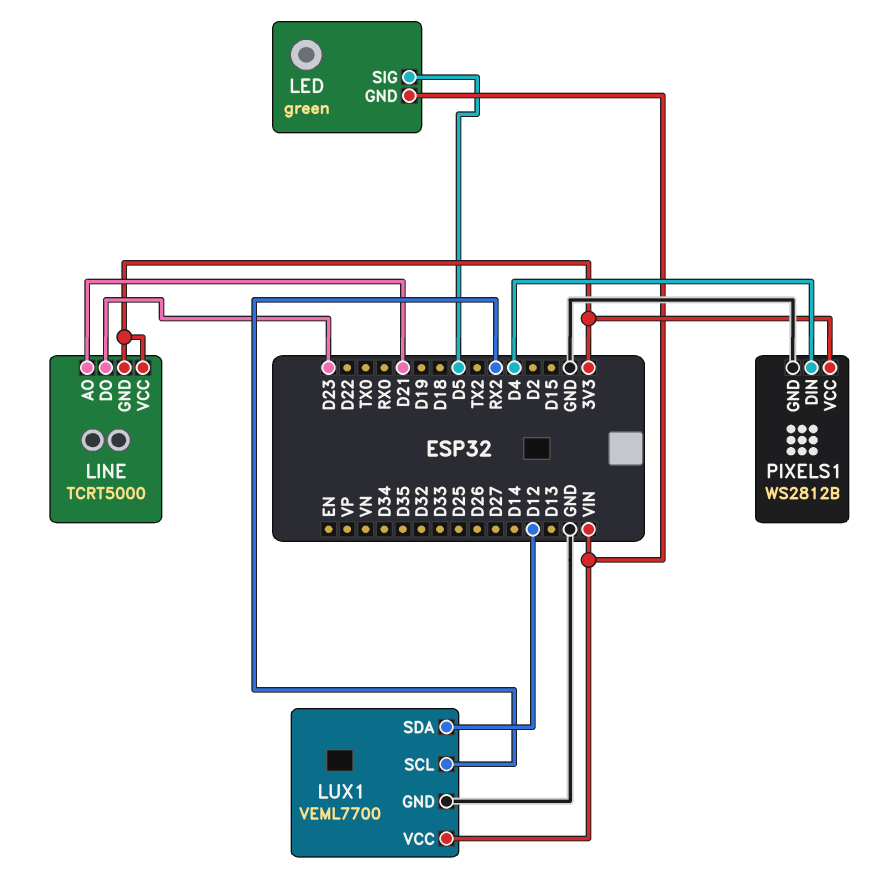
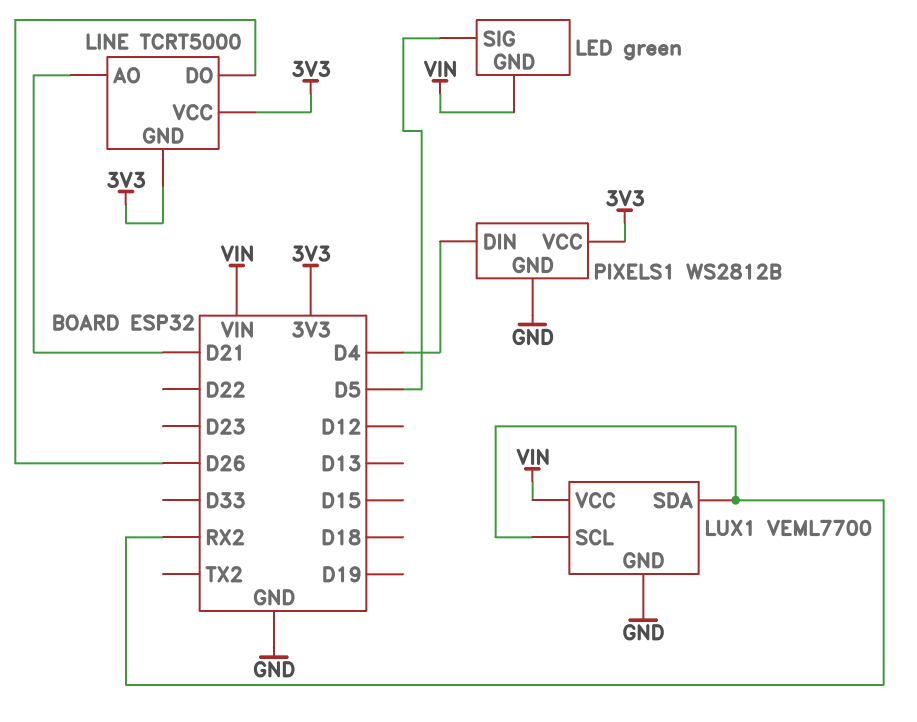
LINE pin DO: D23 -> D26
LUX1 pin SDA: D12 -> RX2

